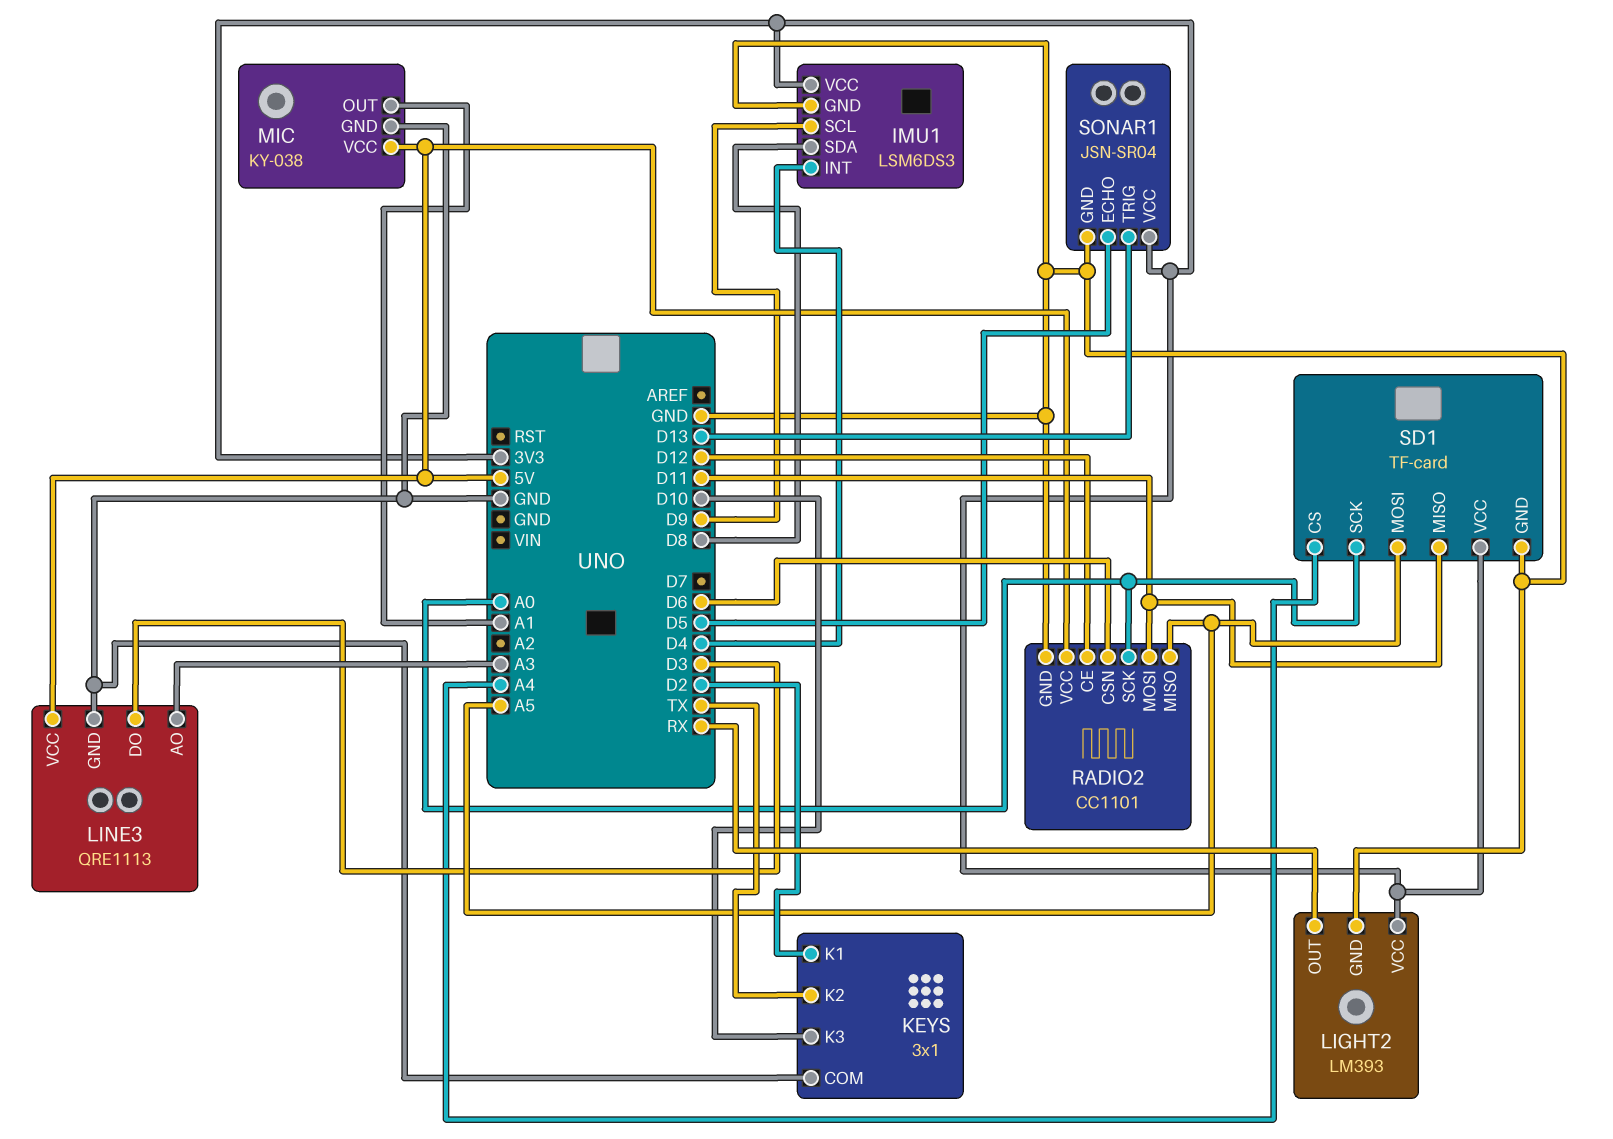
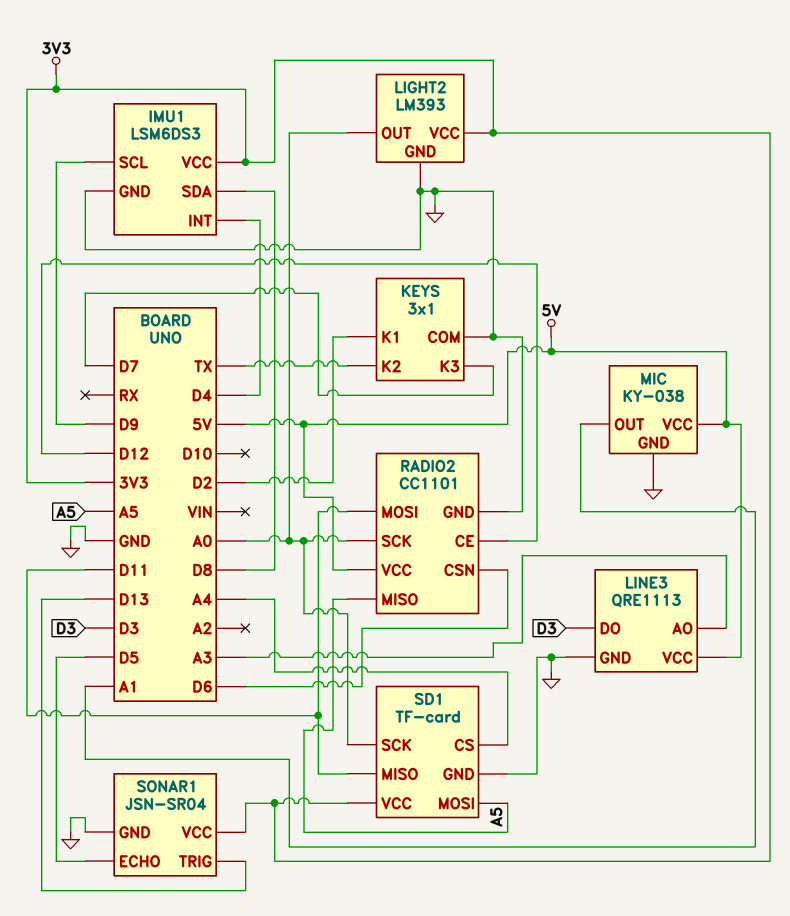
KEYS pin K3: D10 -> D7
LIGHT2 pin OUT: RX -> A0

